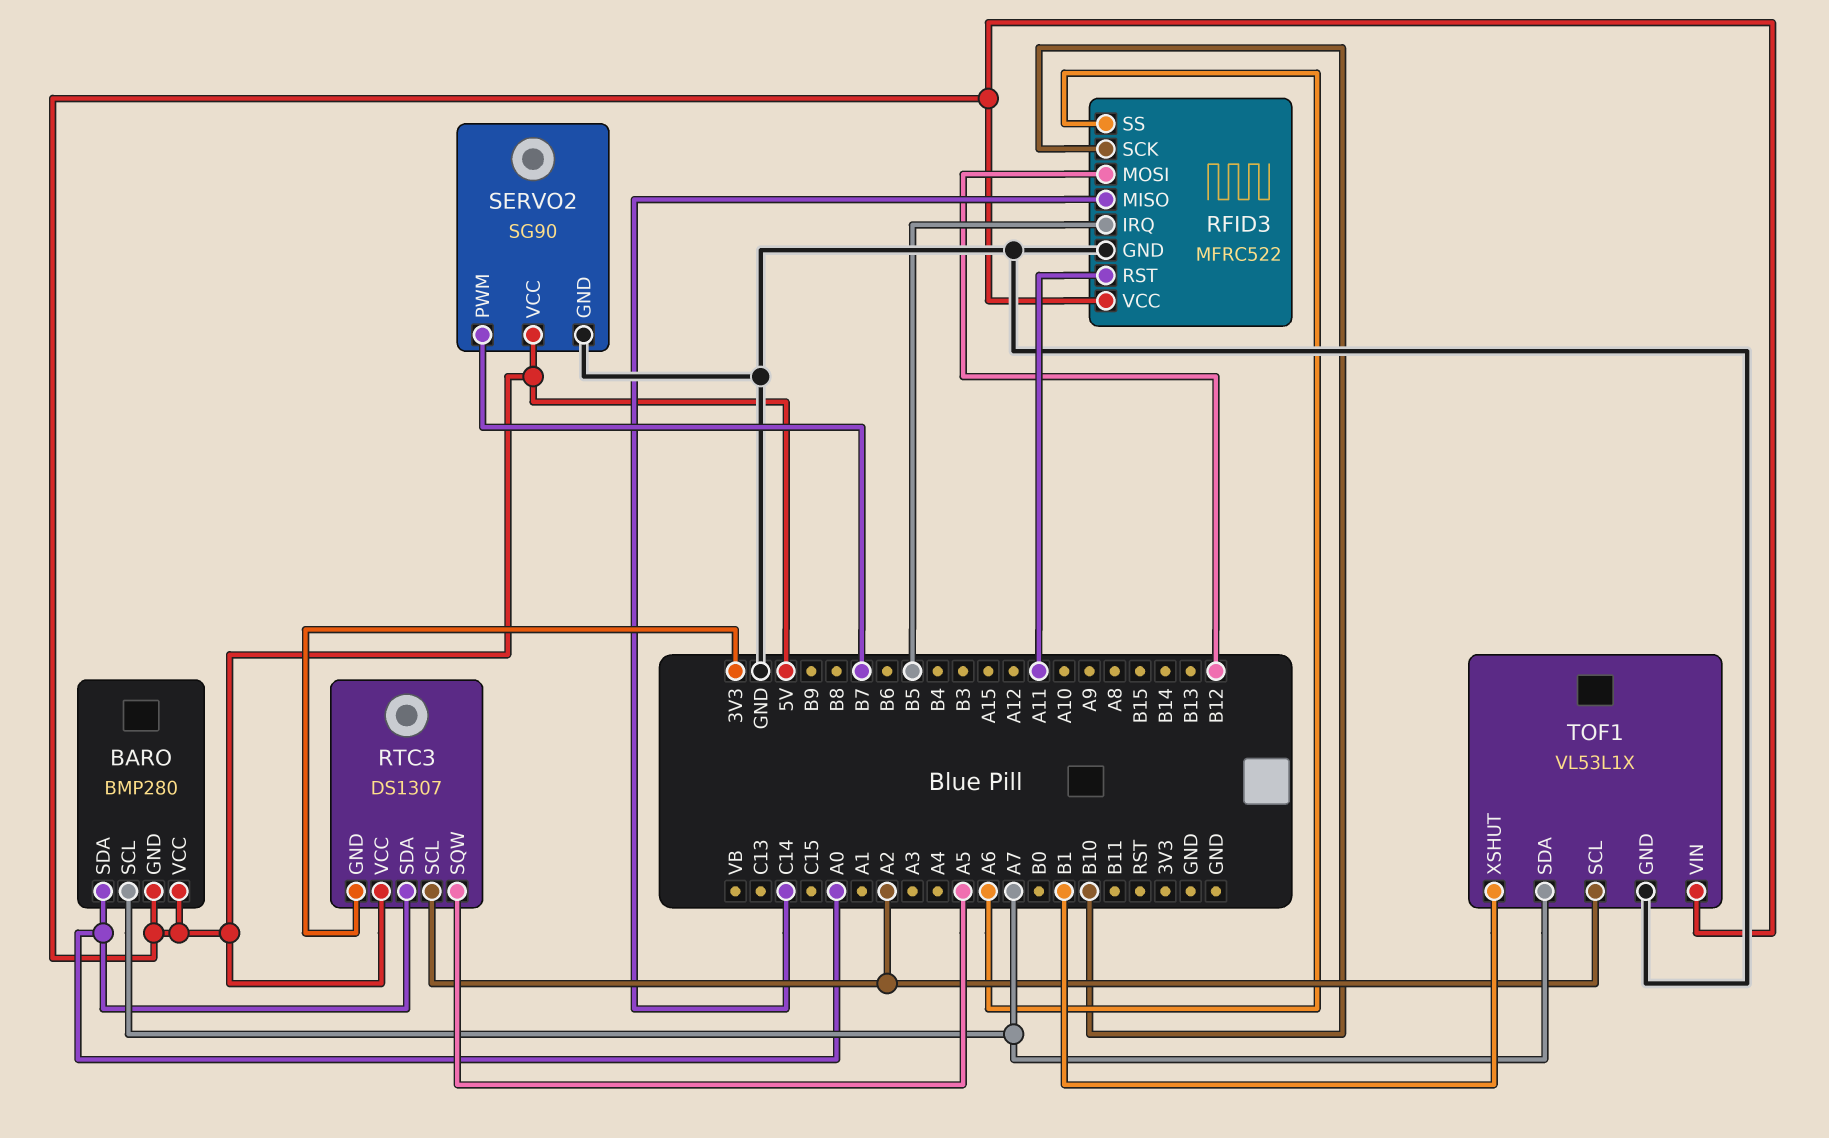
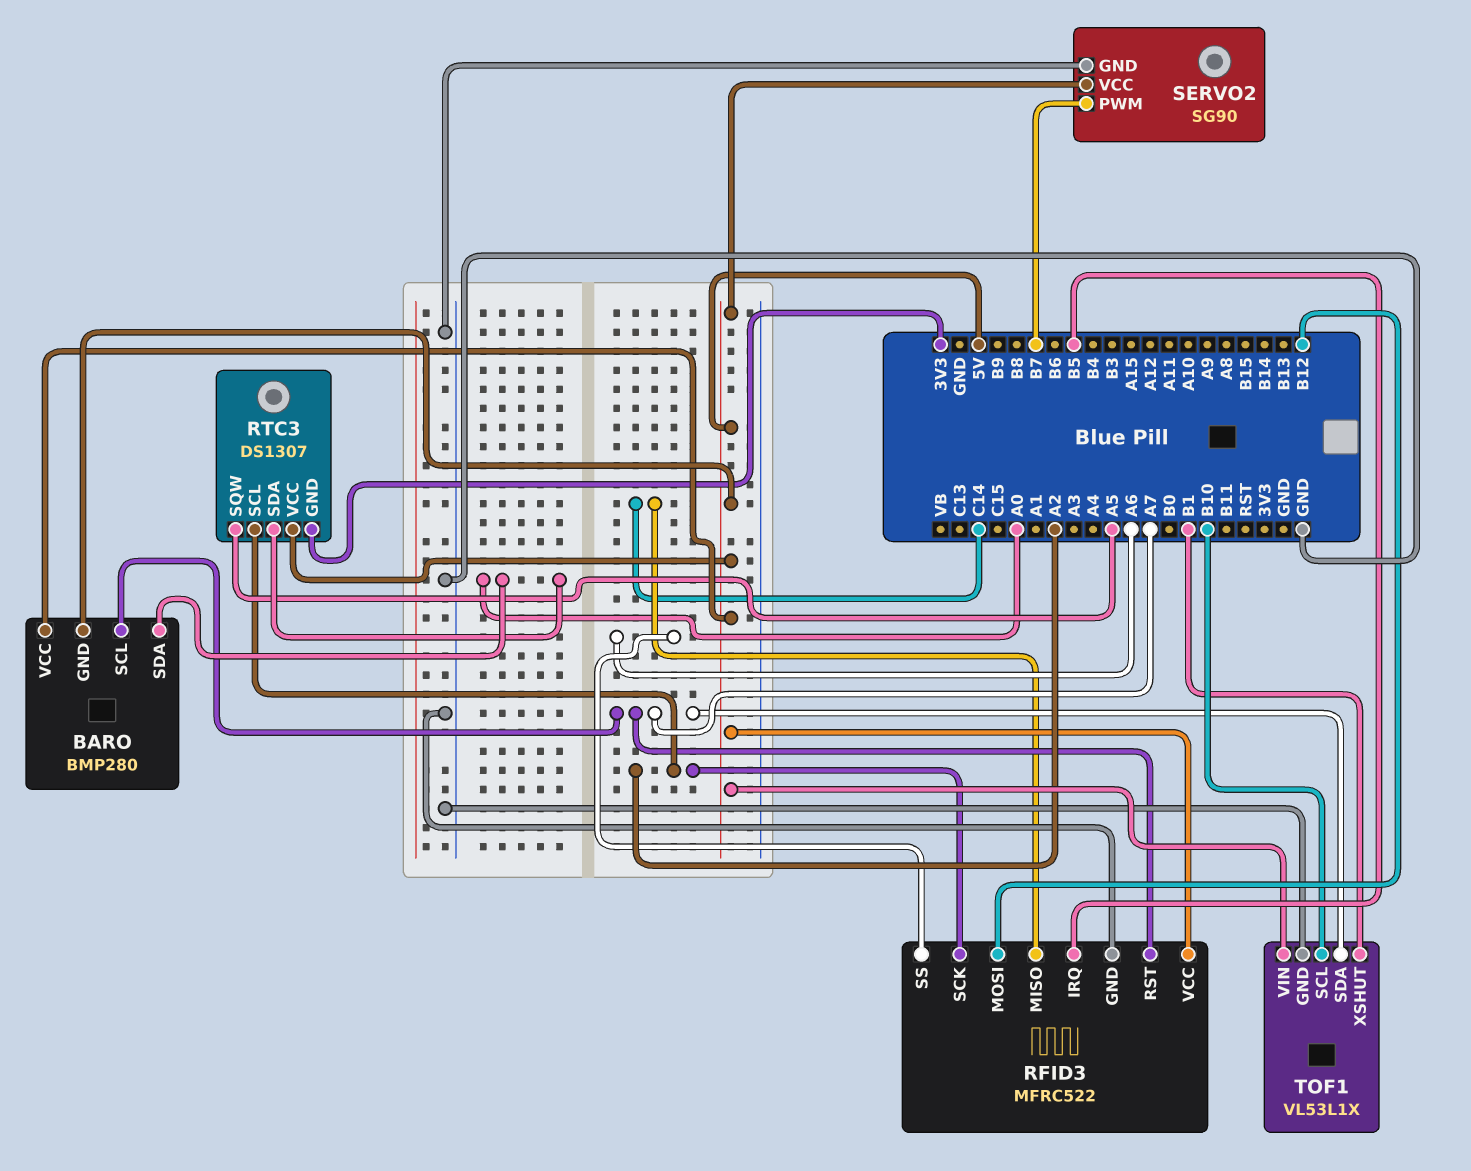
RFID3 pin RST: A11 -> A7
RFID3 pin SCK: B10 -> A2
TOF1 pin SCL: A2 -> B10

